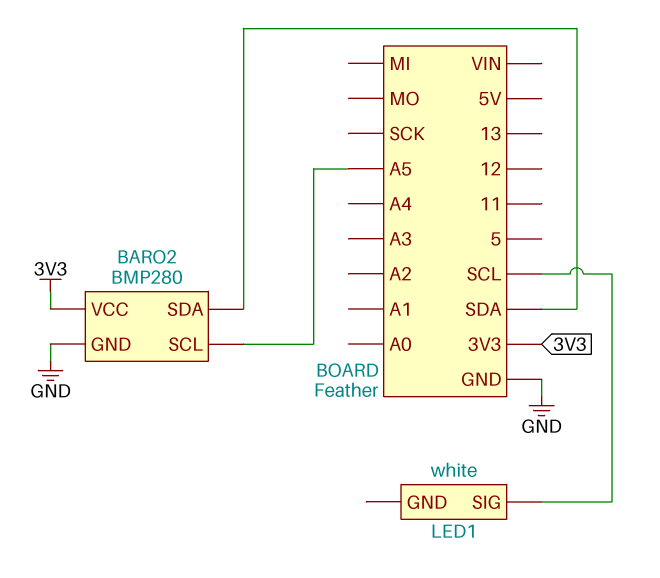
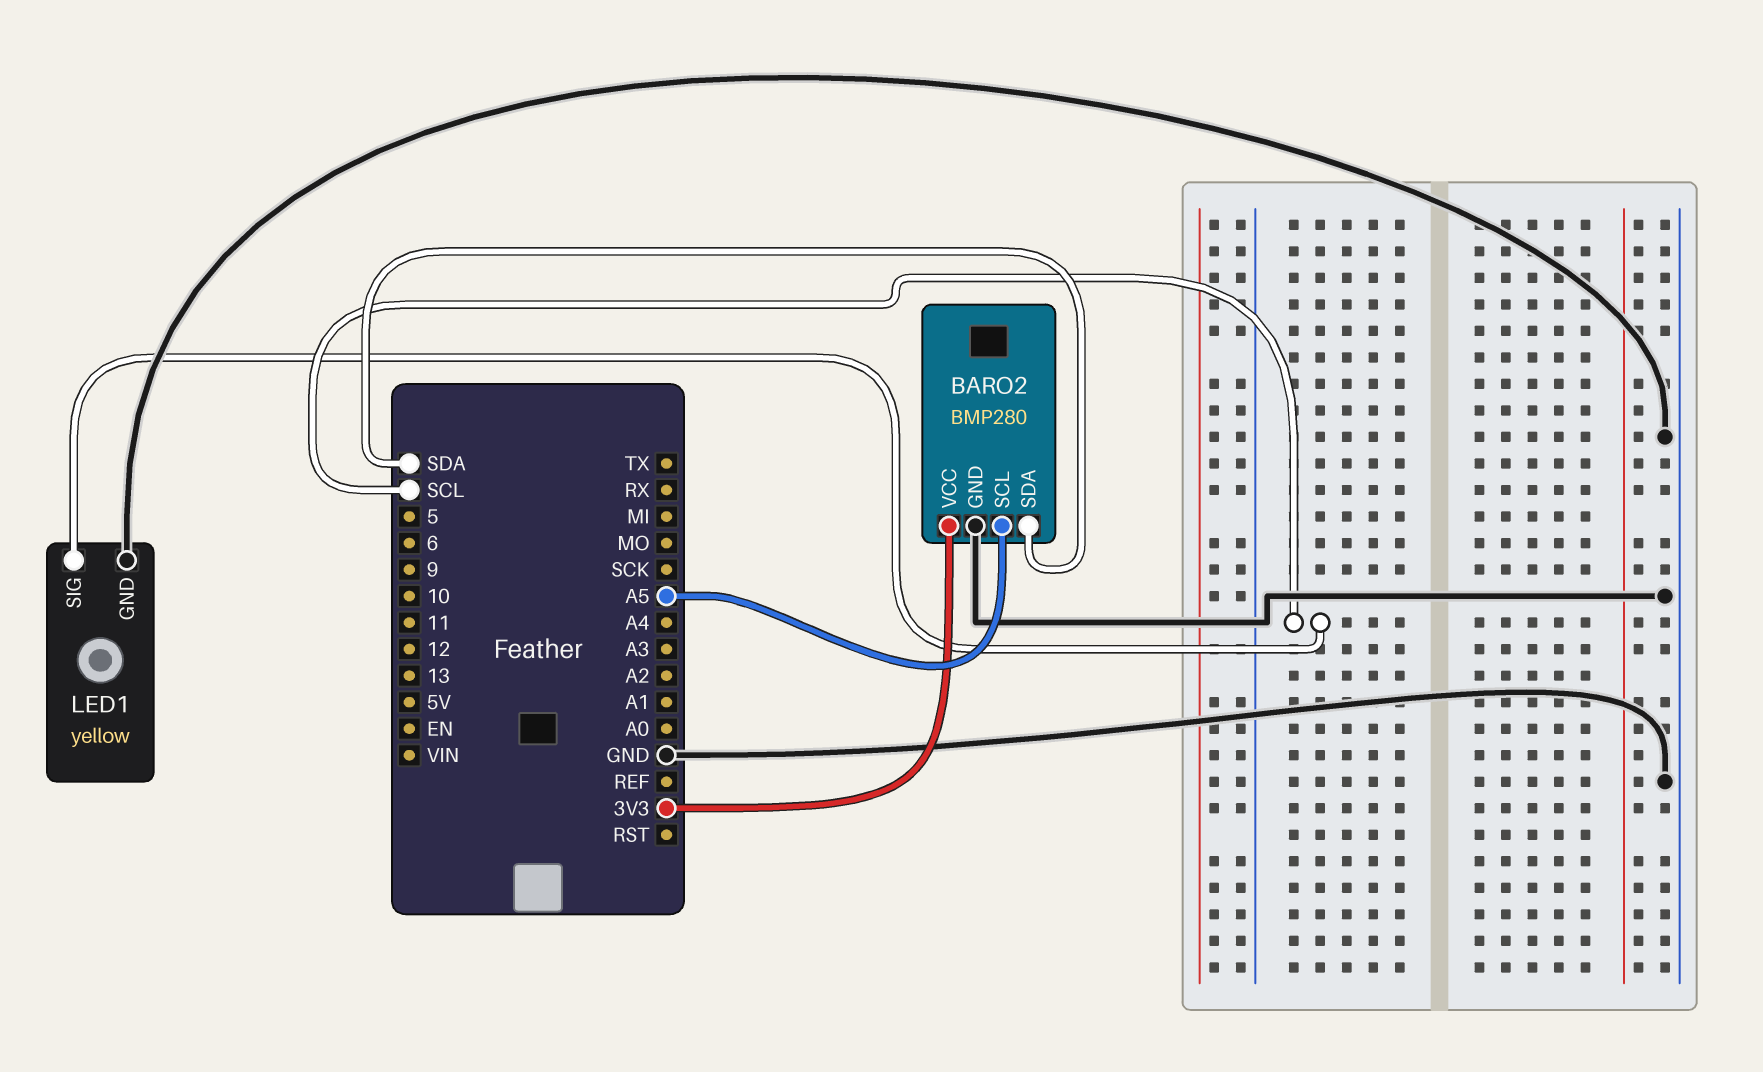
LED1: white -> yellow
LED1 pin GND: none -> GND

